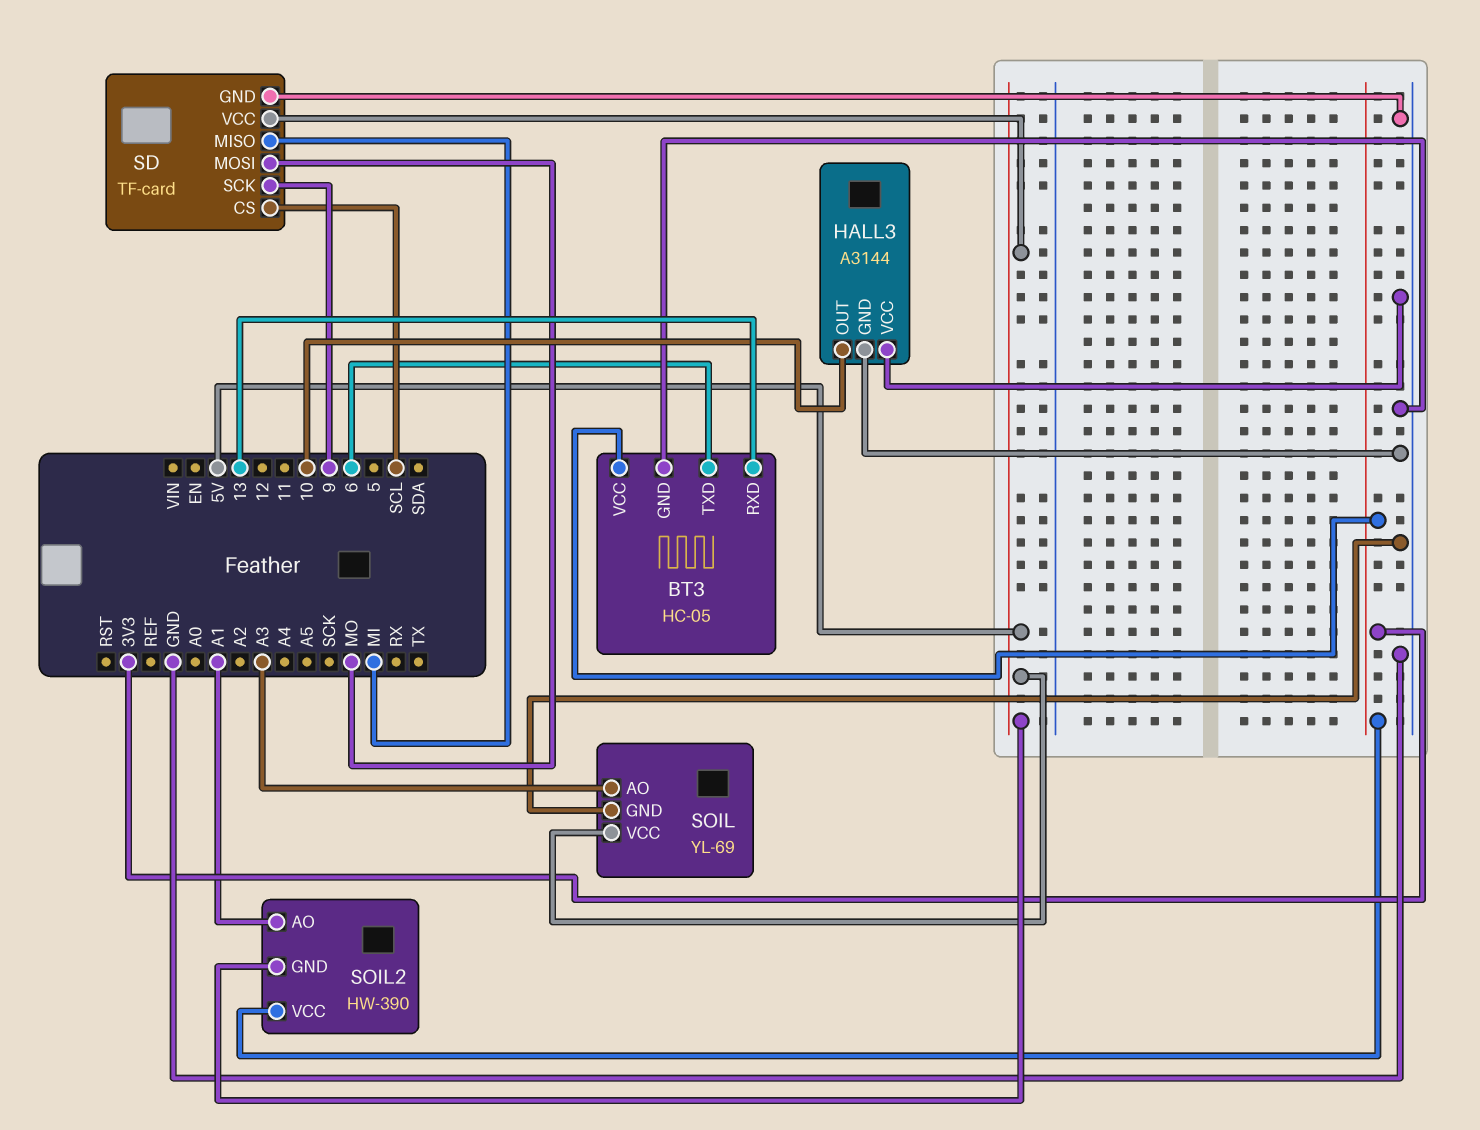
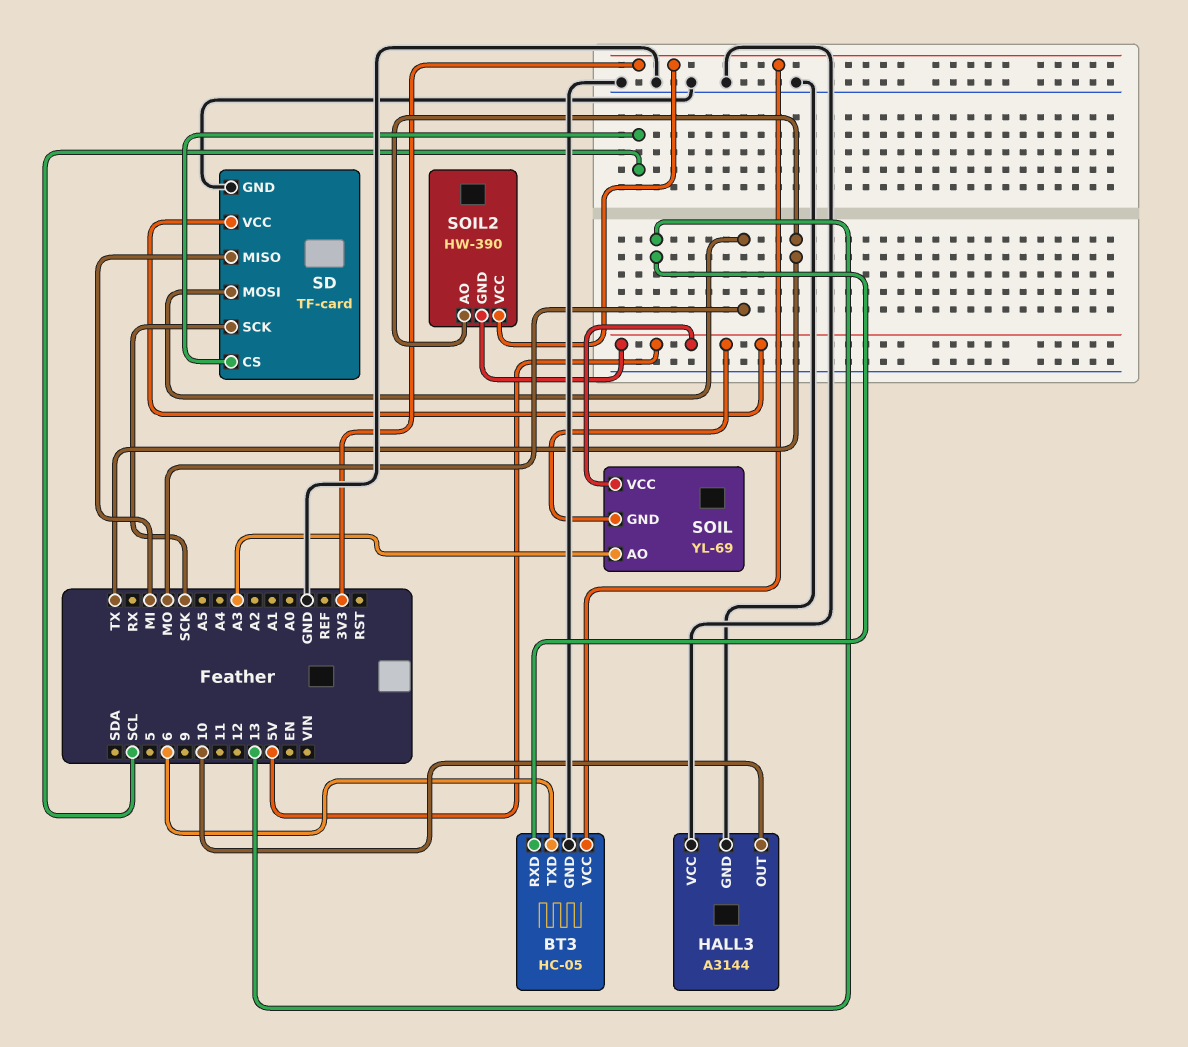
SD pin SCK: 9 -> SCK
SOIL pin GND: GND -> 5V
SOIL2 pin AO: A1 -> TX

